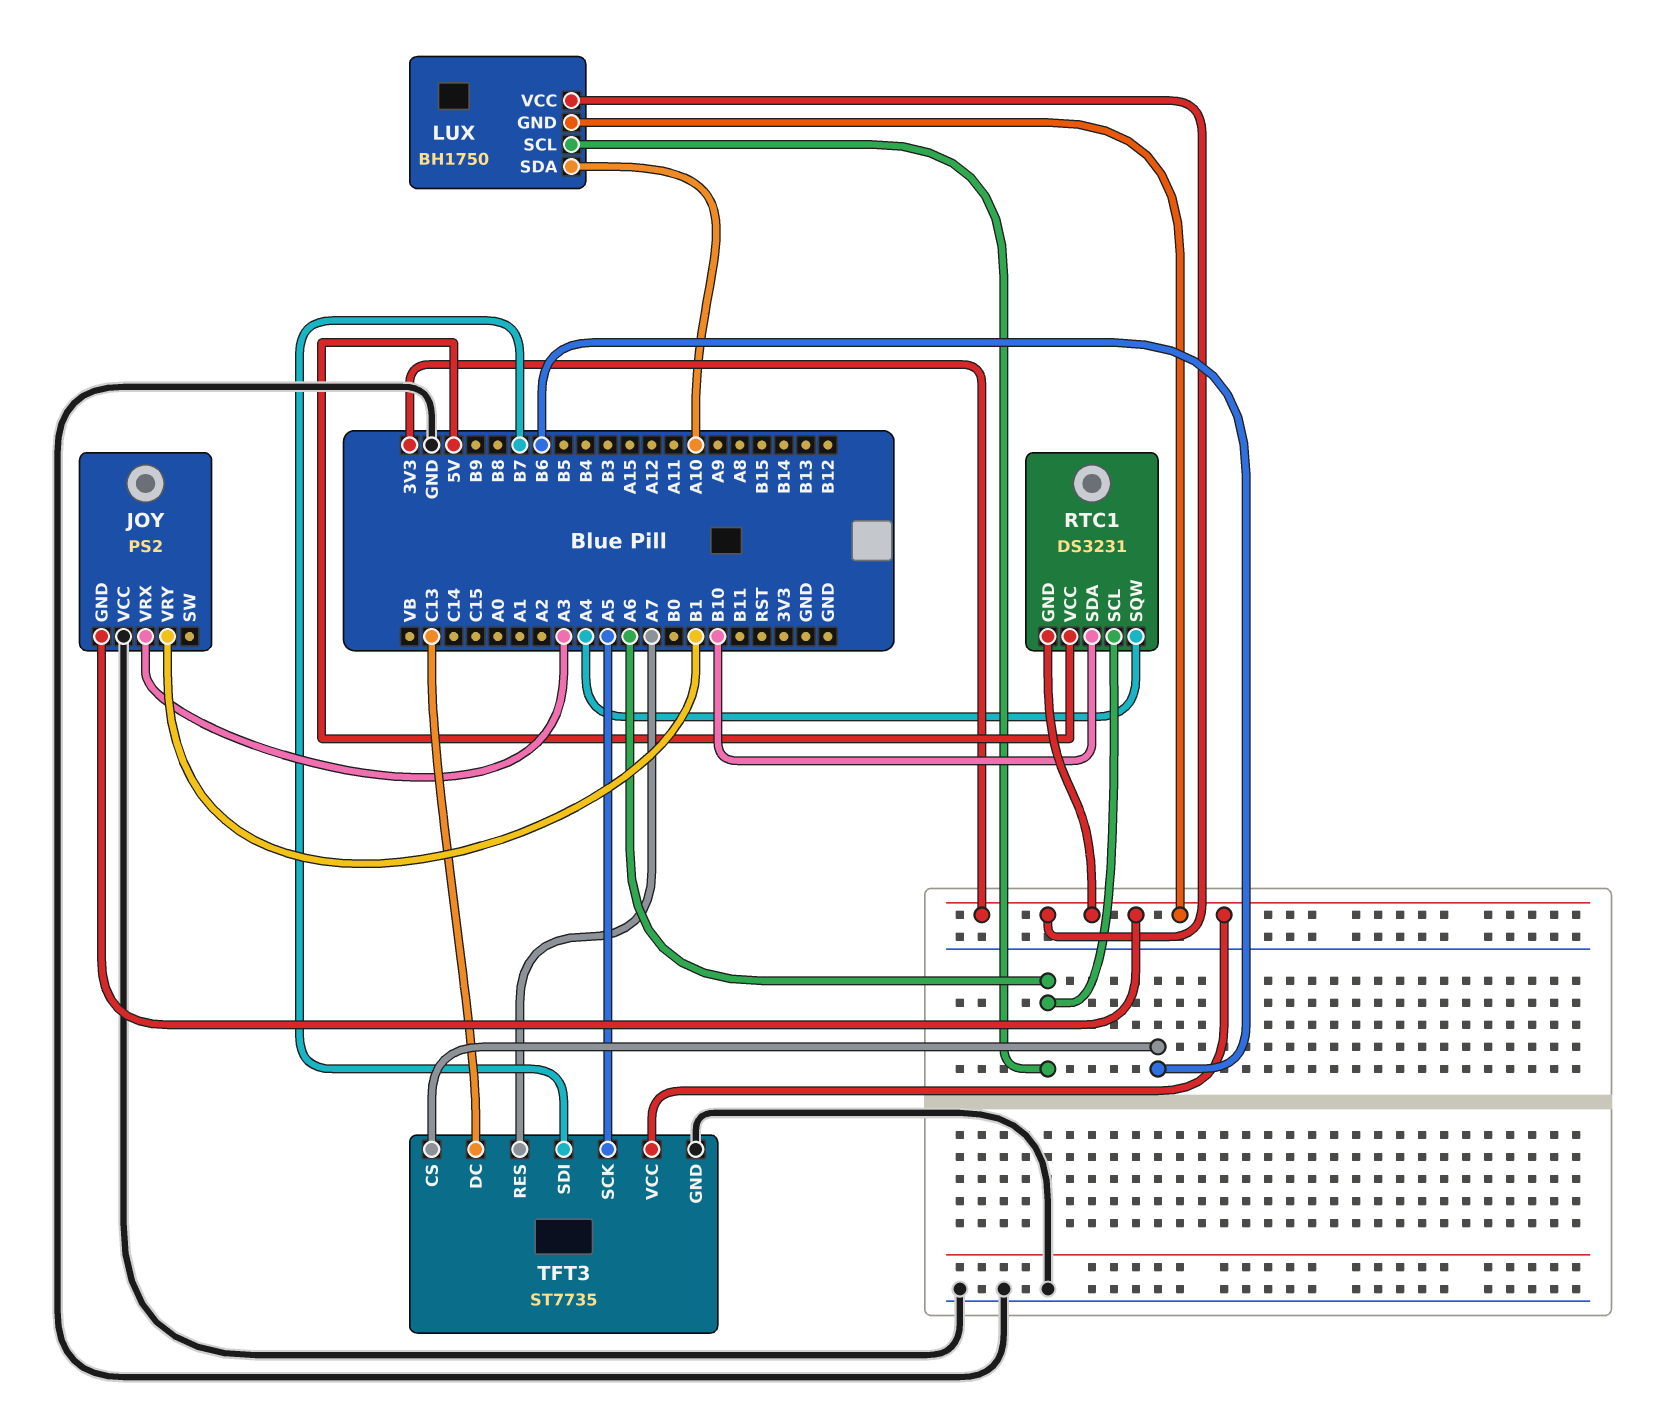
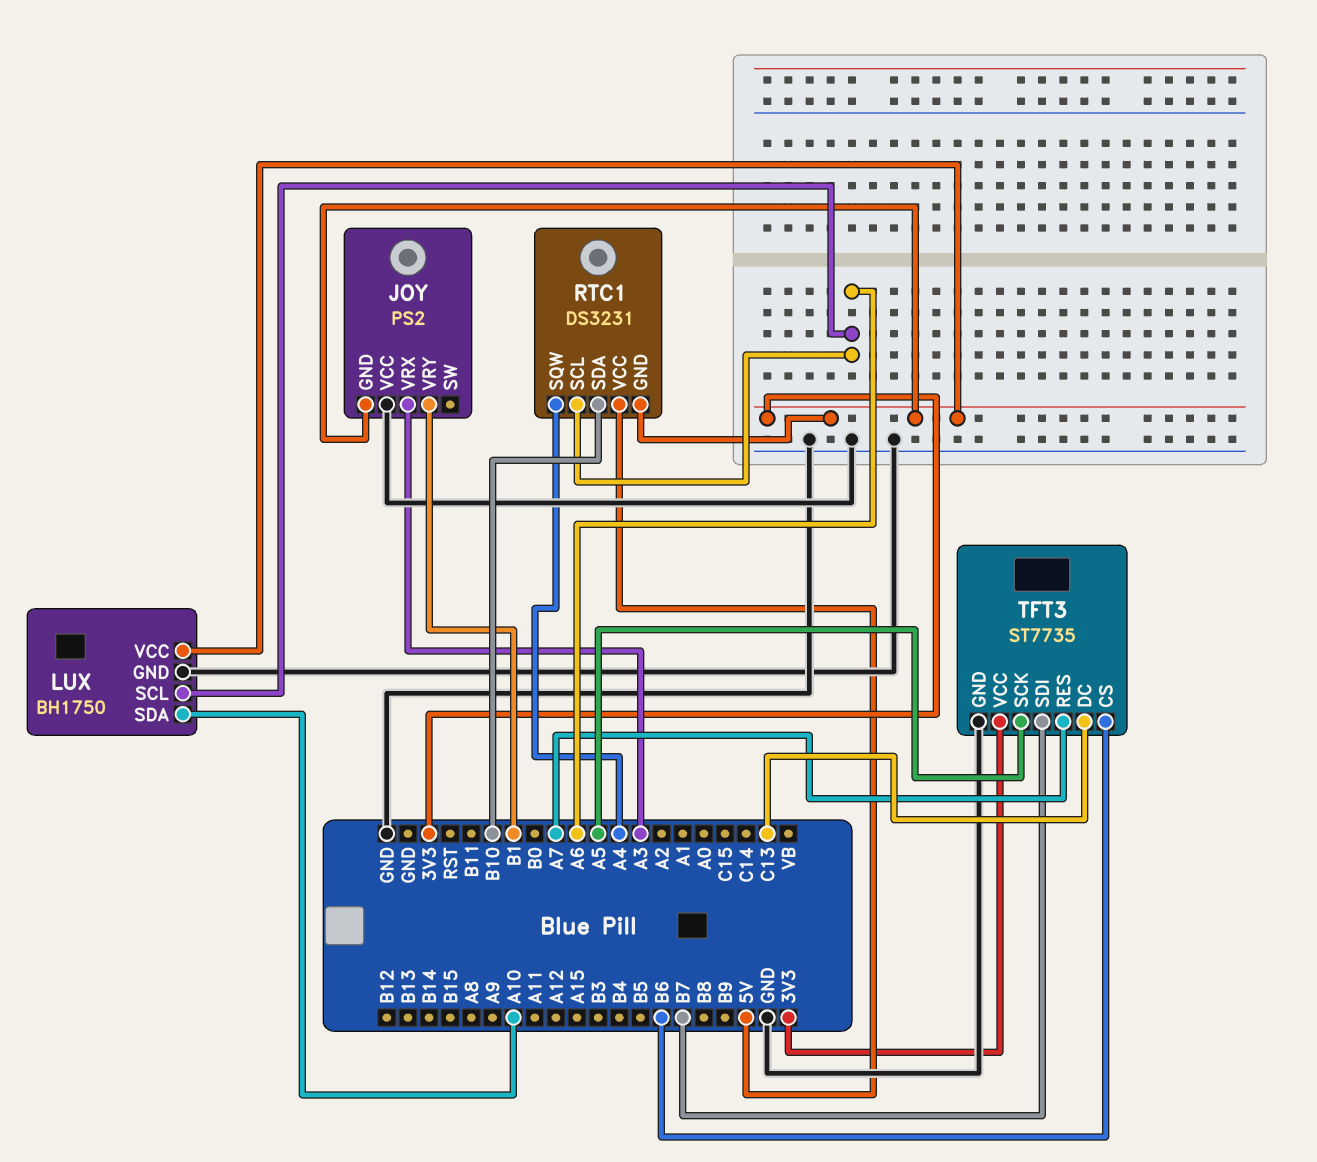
LUX pin GND: 3V3 -> GND

